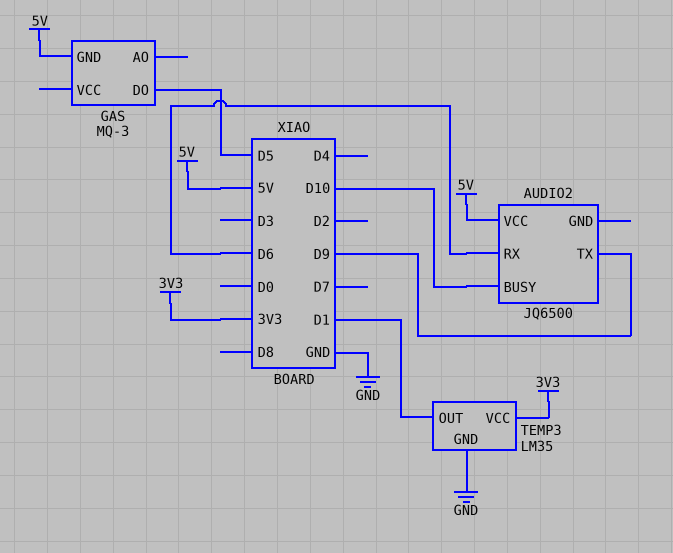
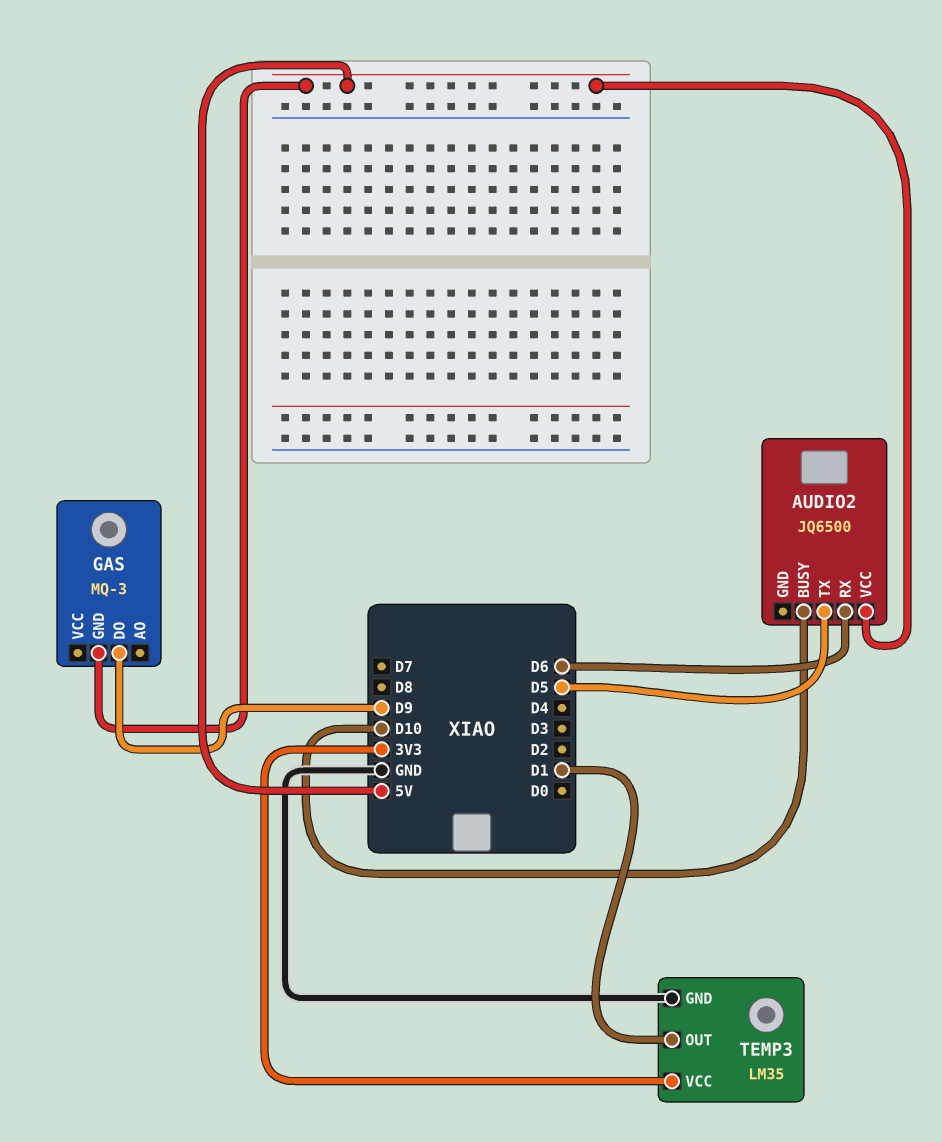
AUDIO2 pin TX: D9 -> D5
GAS pin DO: D5 -> D9

